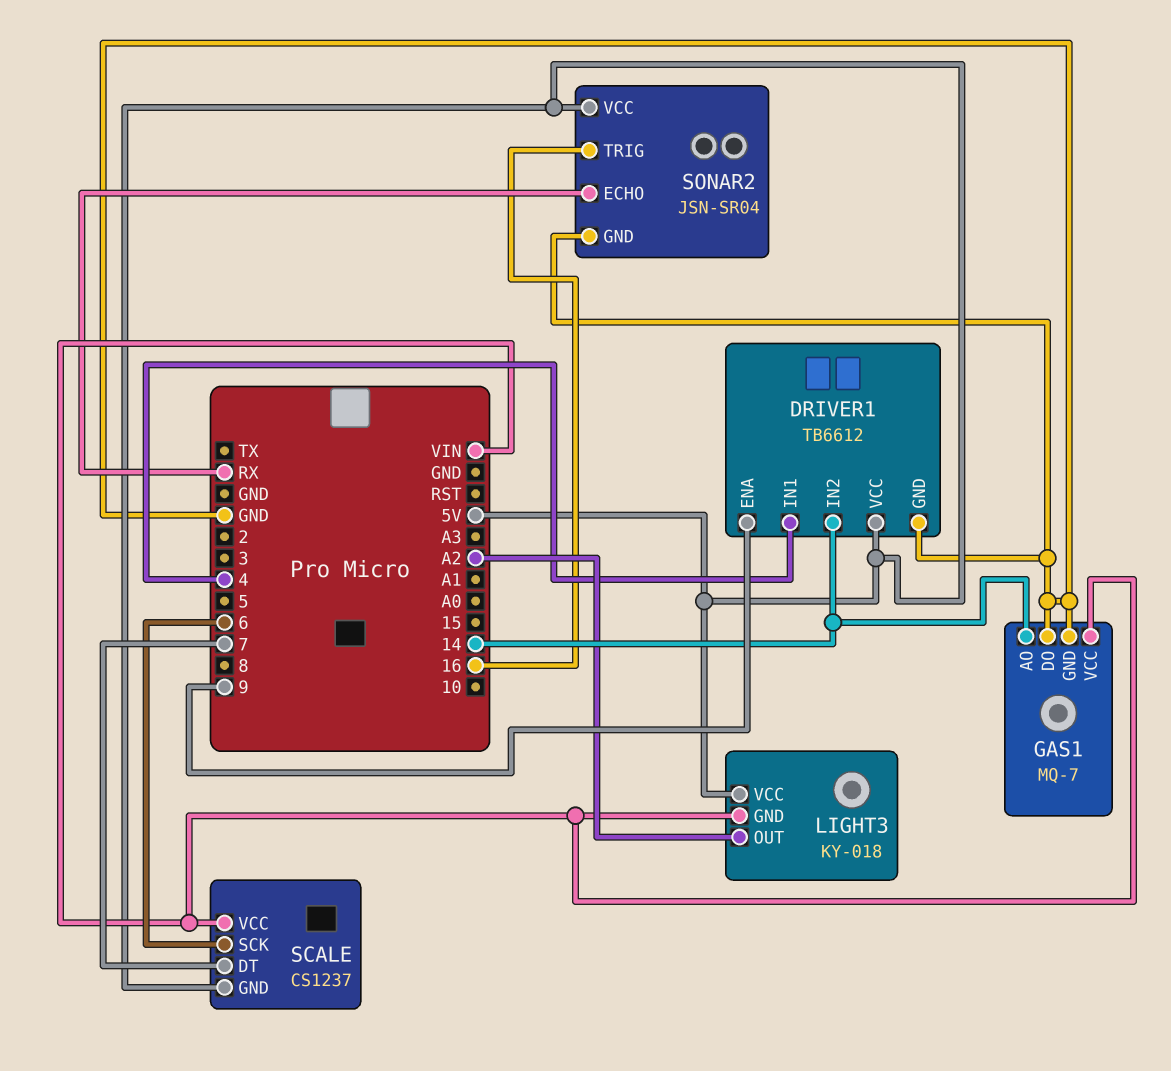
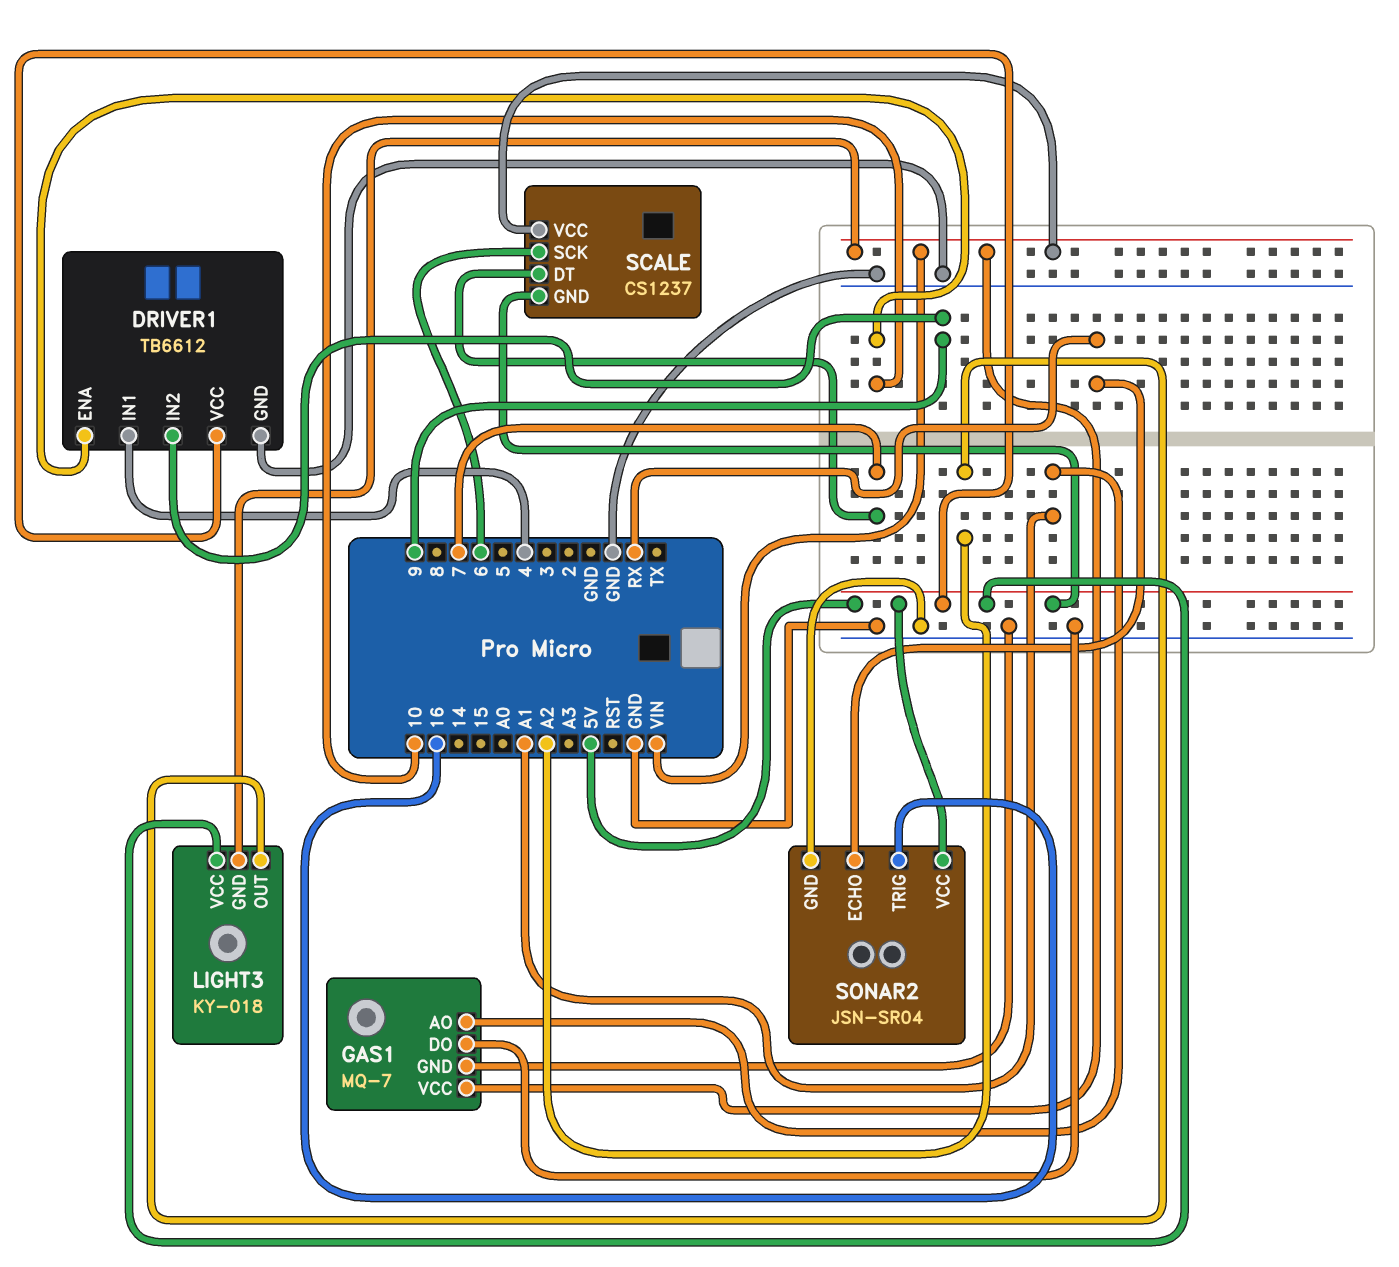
DRIVER1 pin ENA: 9 -> 10
DRIVER1 pin IN2: 14 -> 9
GAS1 pin AO: 14 -> A1

